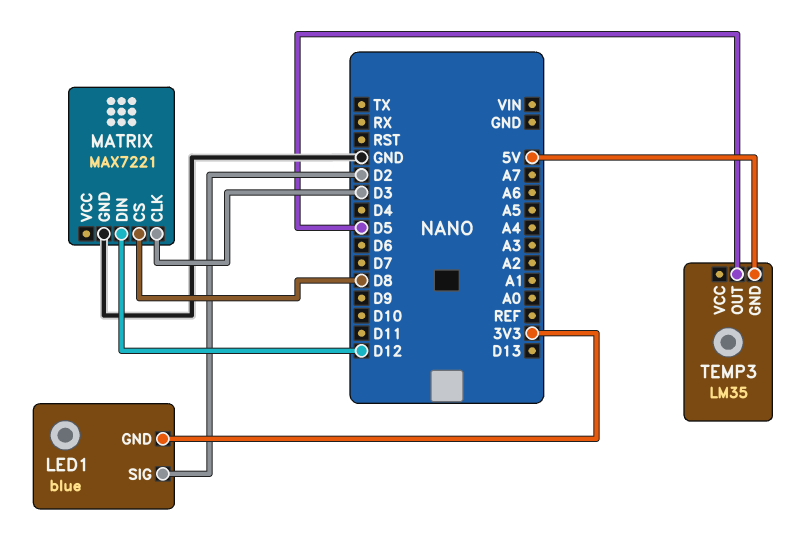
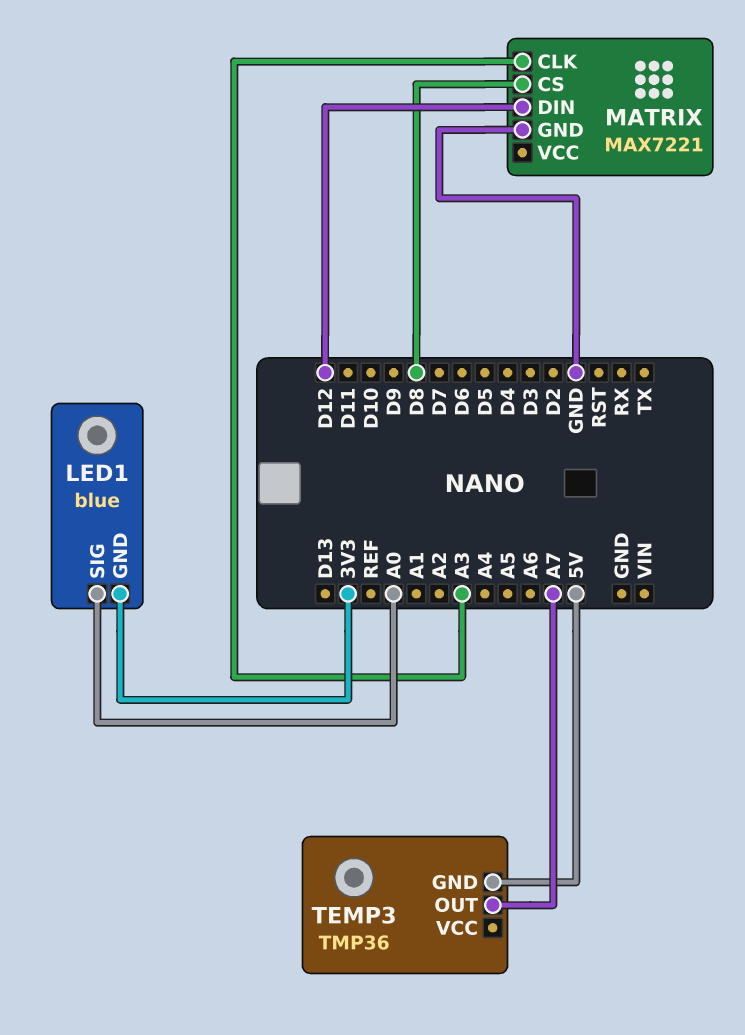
LED1 pin SIG: D2 -> A0
MATRIX pin CLK: D3 -> A3
TEMP3: LM35 -> TMP36
TEMP3 pin OUT: D5 -> A7

